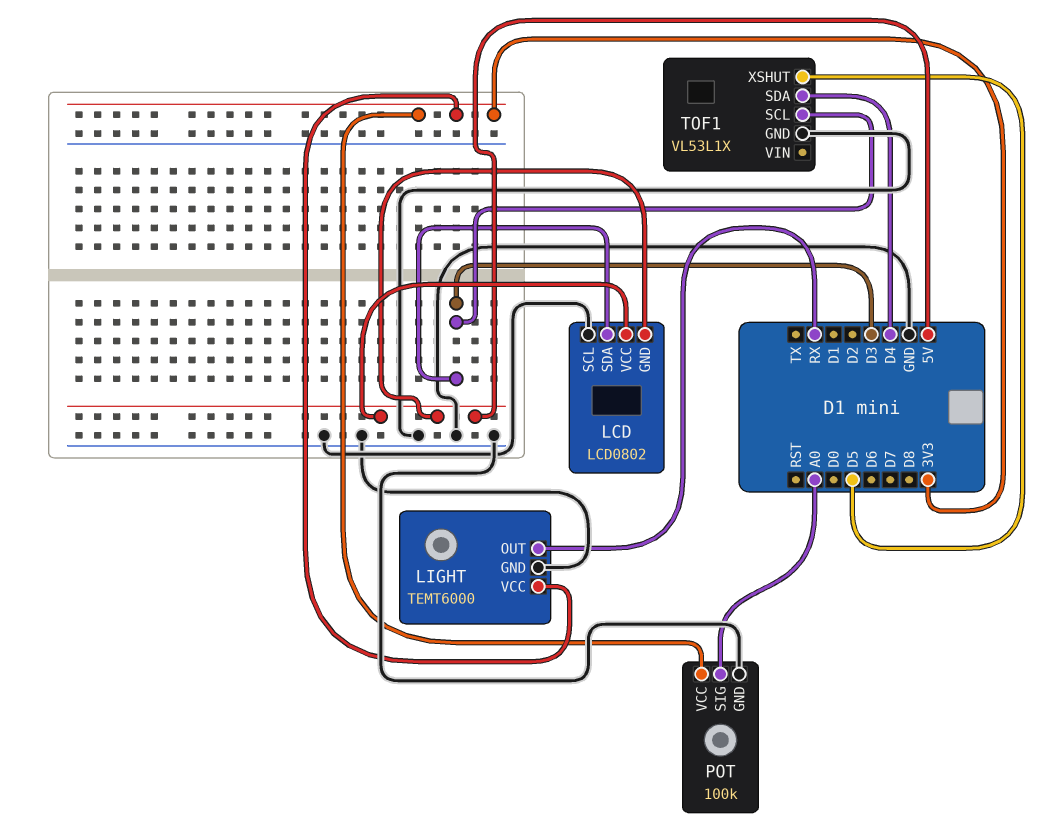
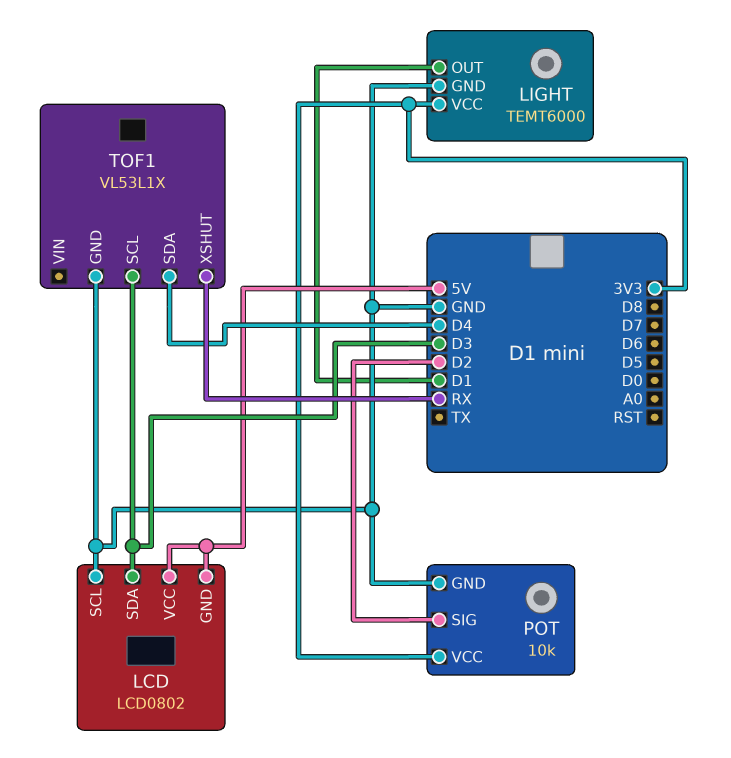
LIGHT pin OUT: RX -> D1
POT: 100k -> 10k
POT pin SIG: A0 -> D2
TOF1 pin XSHUT: D5 -> RX

